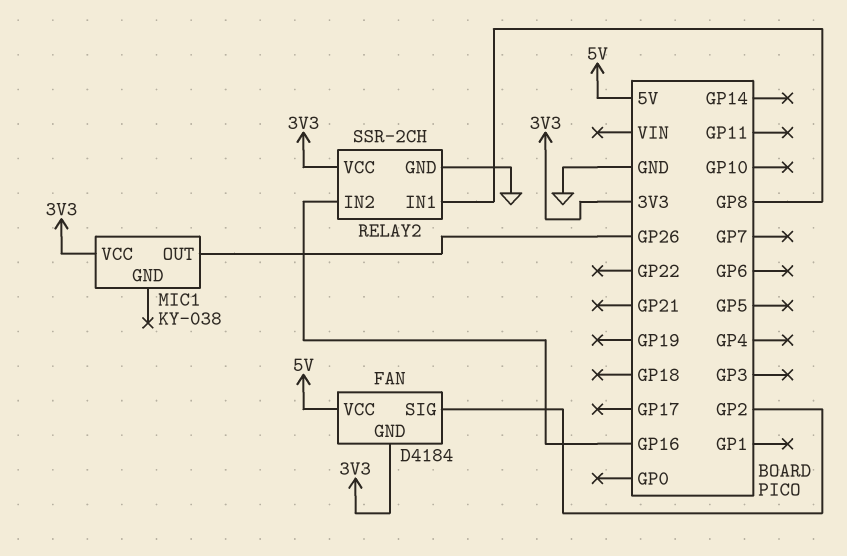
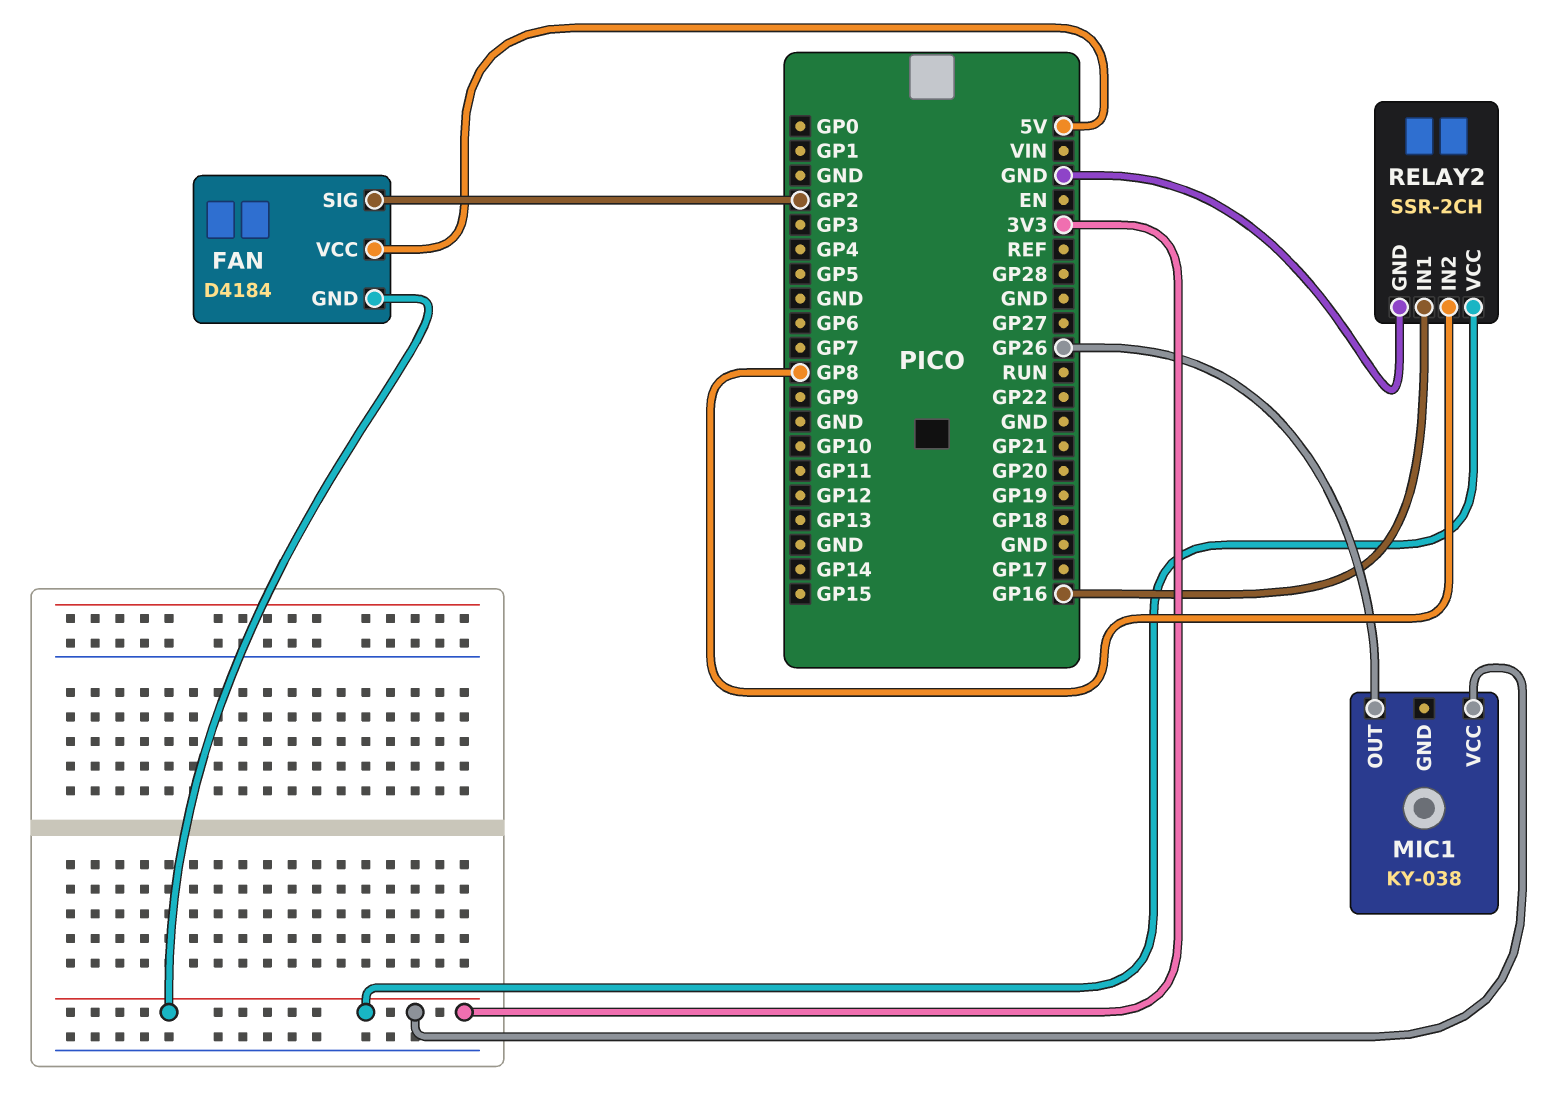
RELAY2 pin IN1: GP8 -> GP16
RELAY2 pin IN2: GP16 -> GP8

